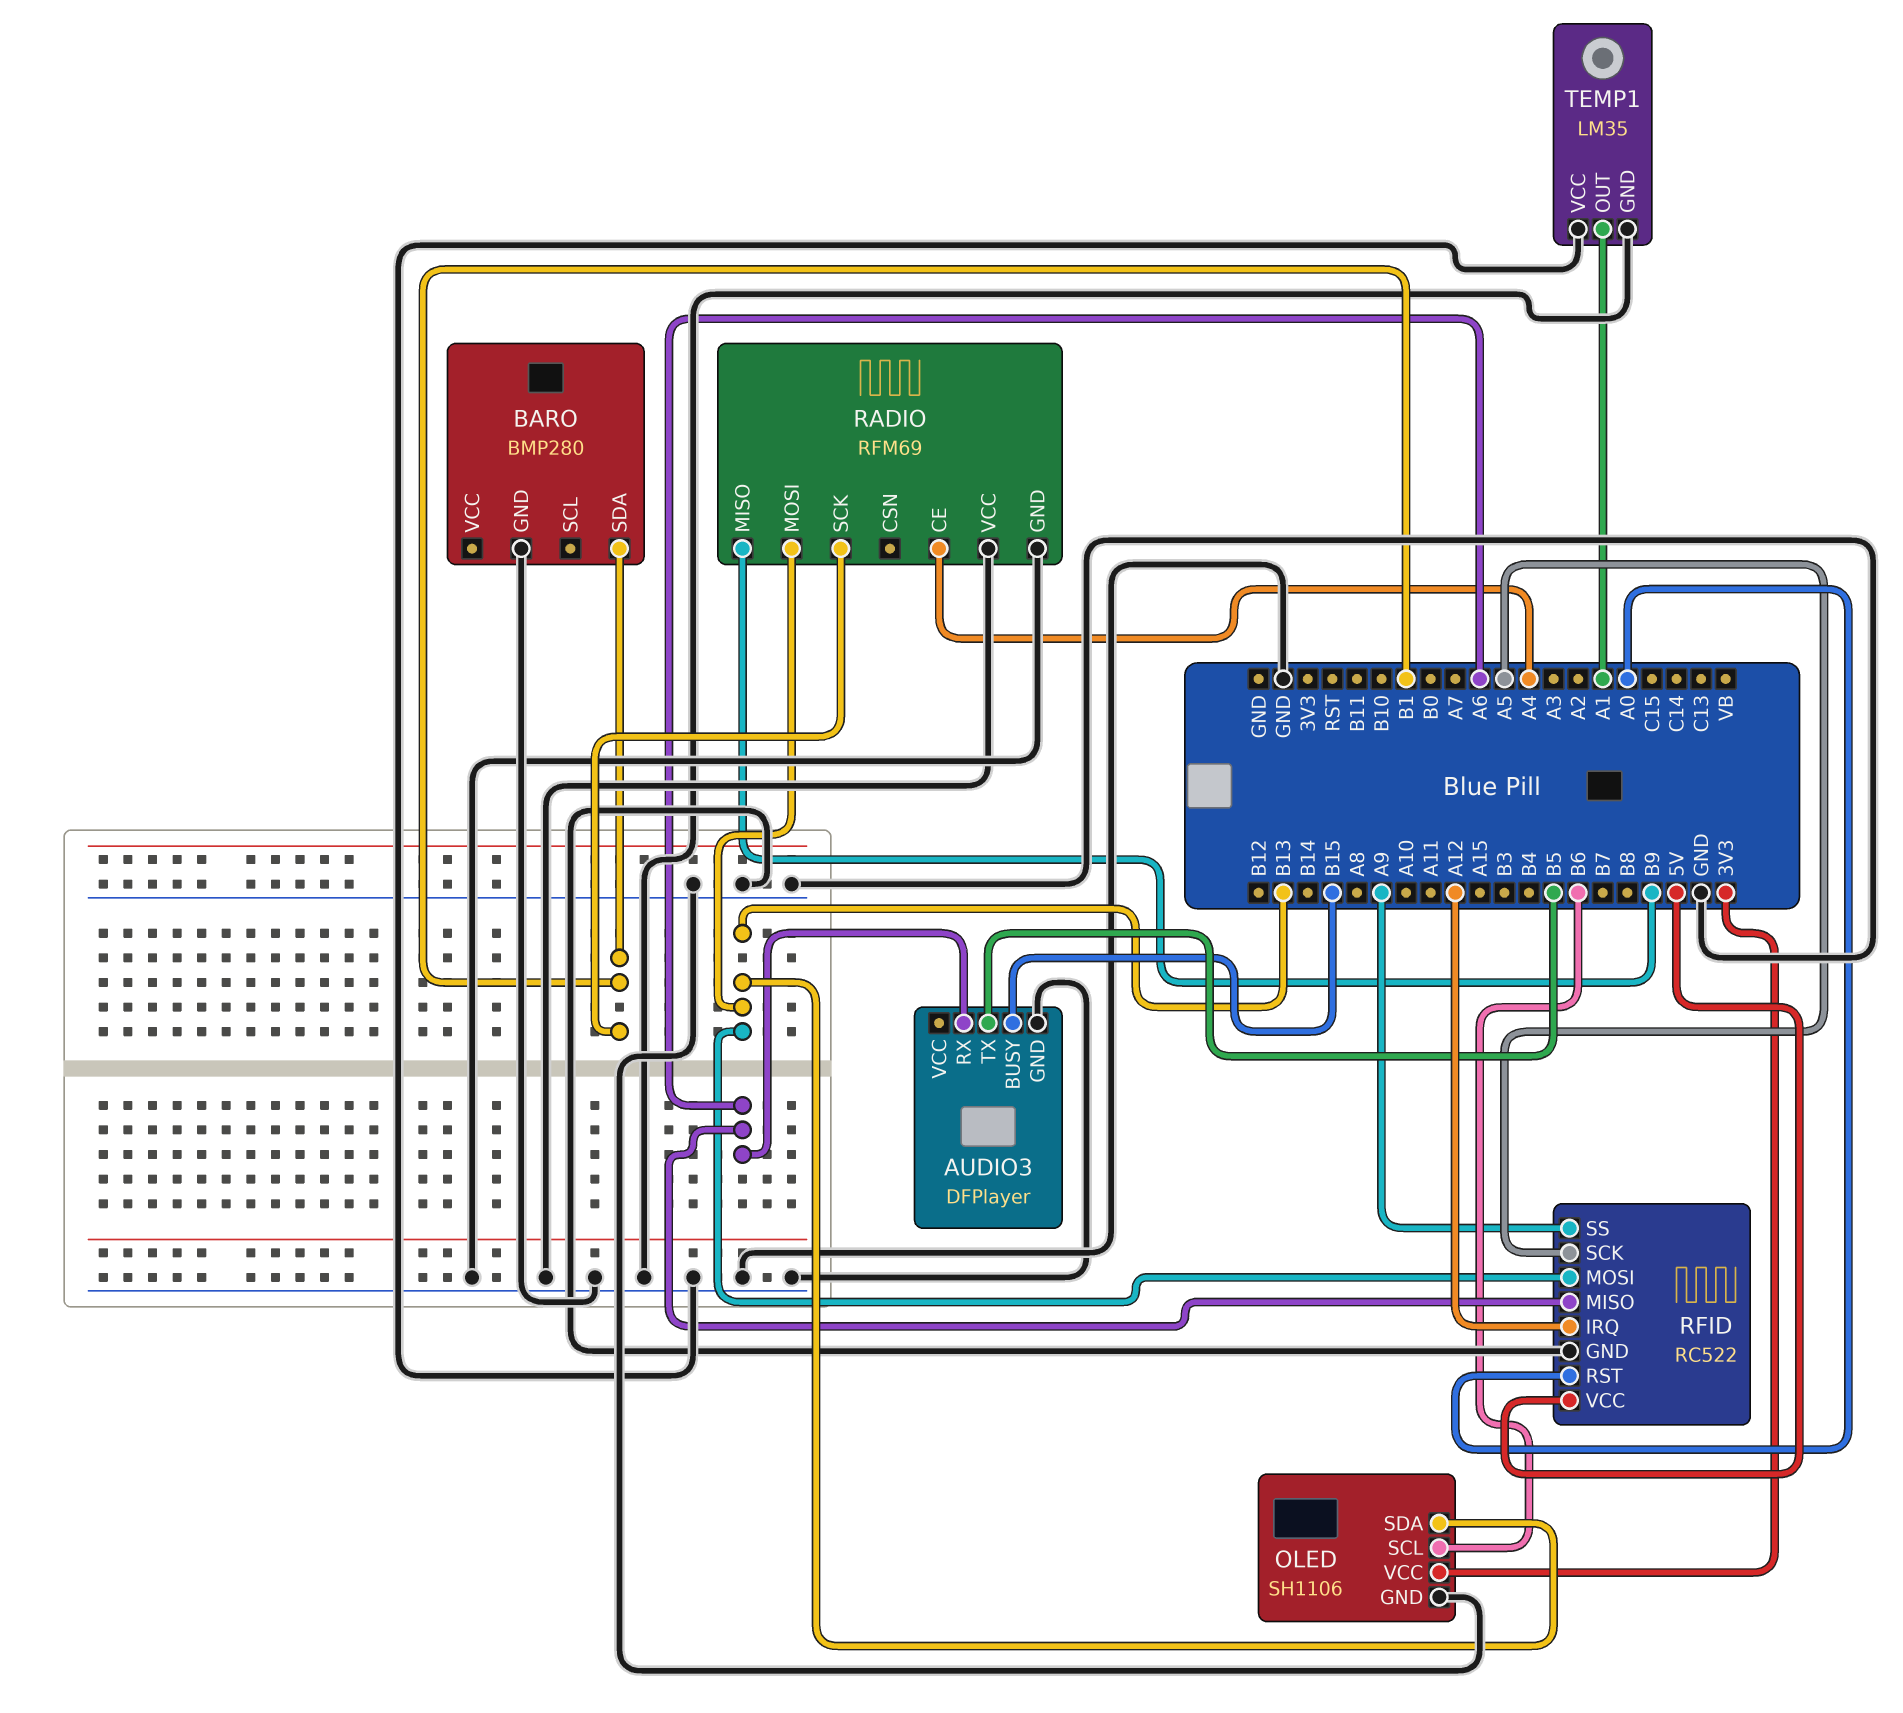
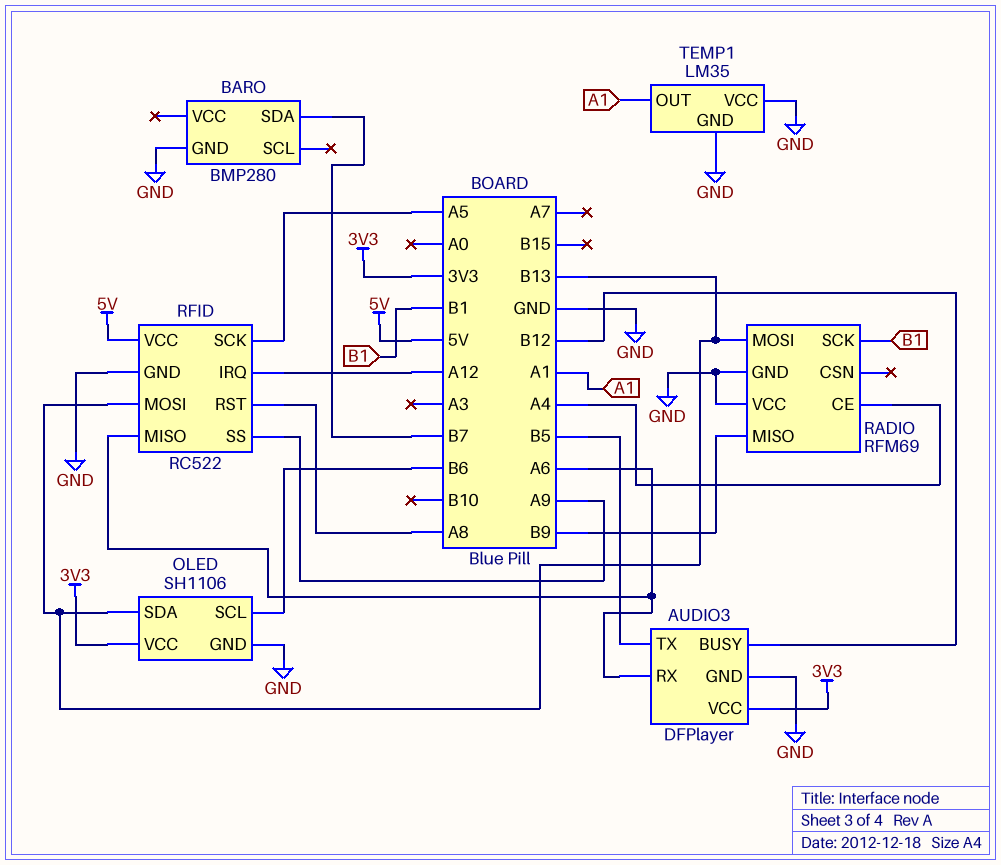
AUDIO3 pin BUSY: B15 -> B12
AUDIO3 pin VCC: none -> 3V3
BARO pin SDA: B1 -> B7
RFID pin RST: A0 -> A8

